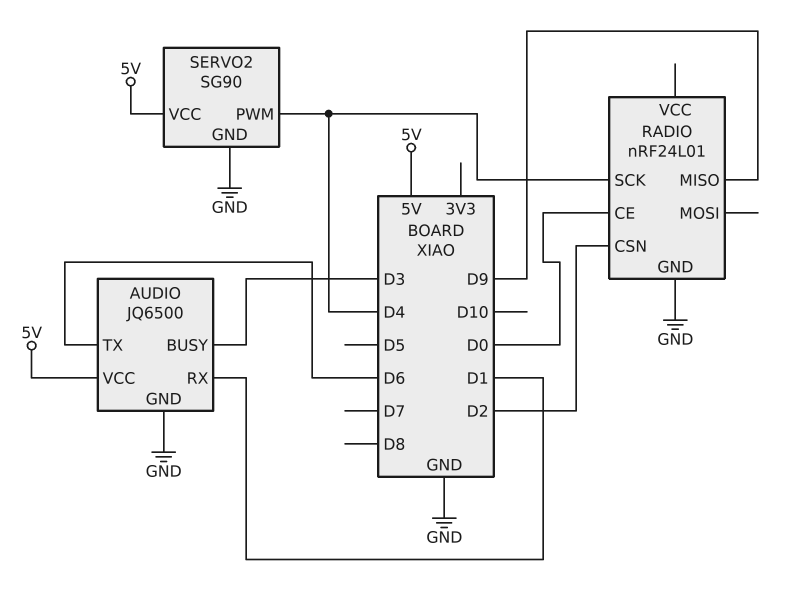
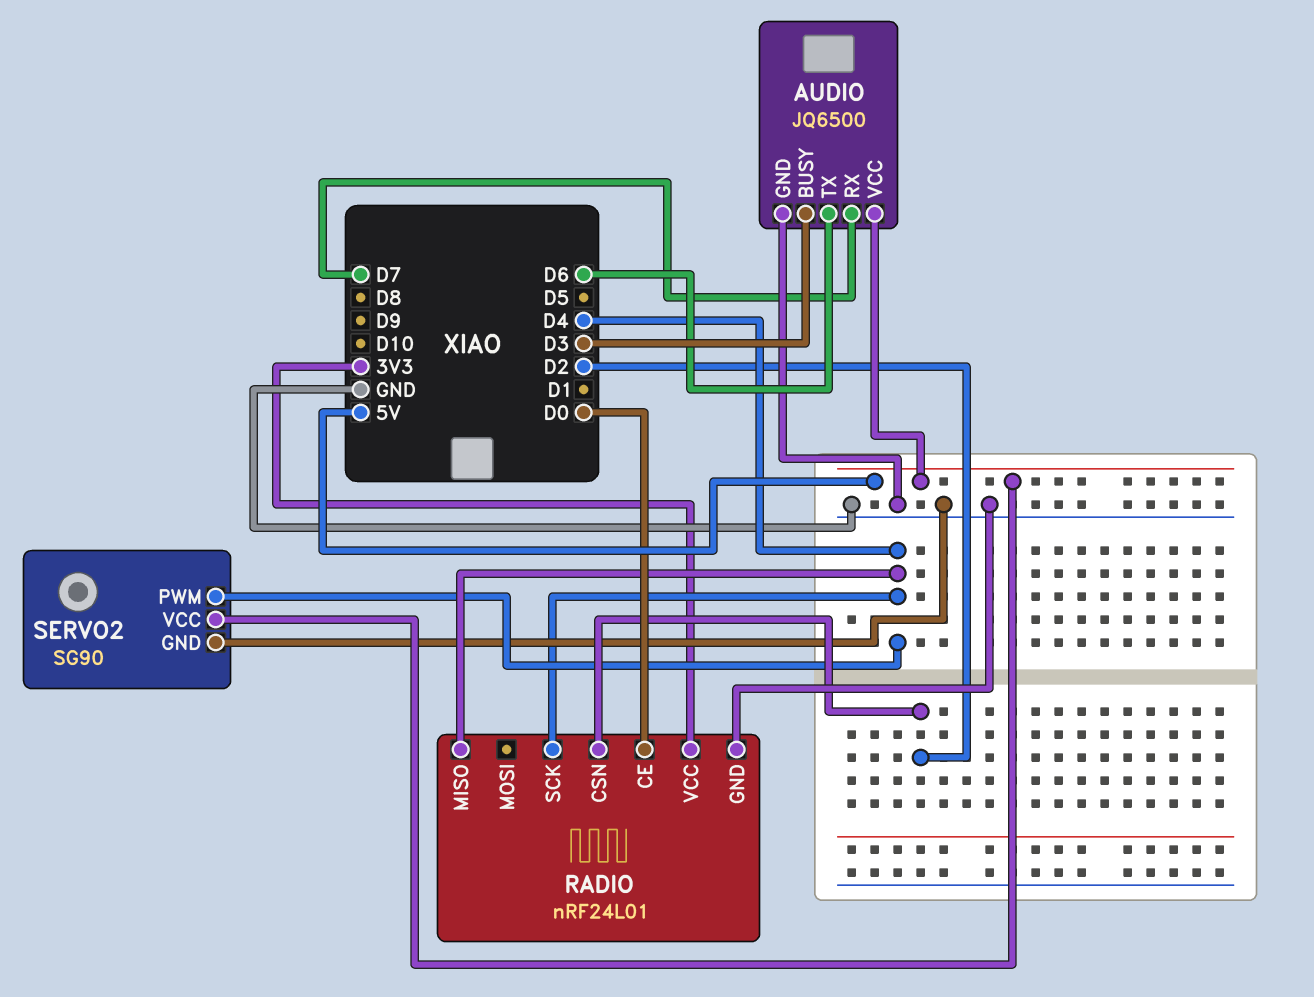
AUDIO pin RX: D1 -> D7
RADIO pin MISO: D9 -> D4
RADIO pin VCC: none -> 3V3

